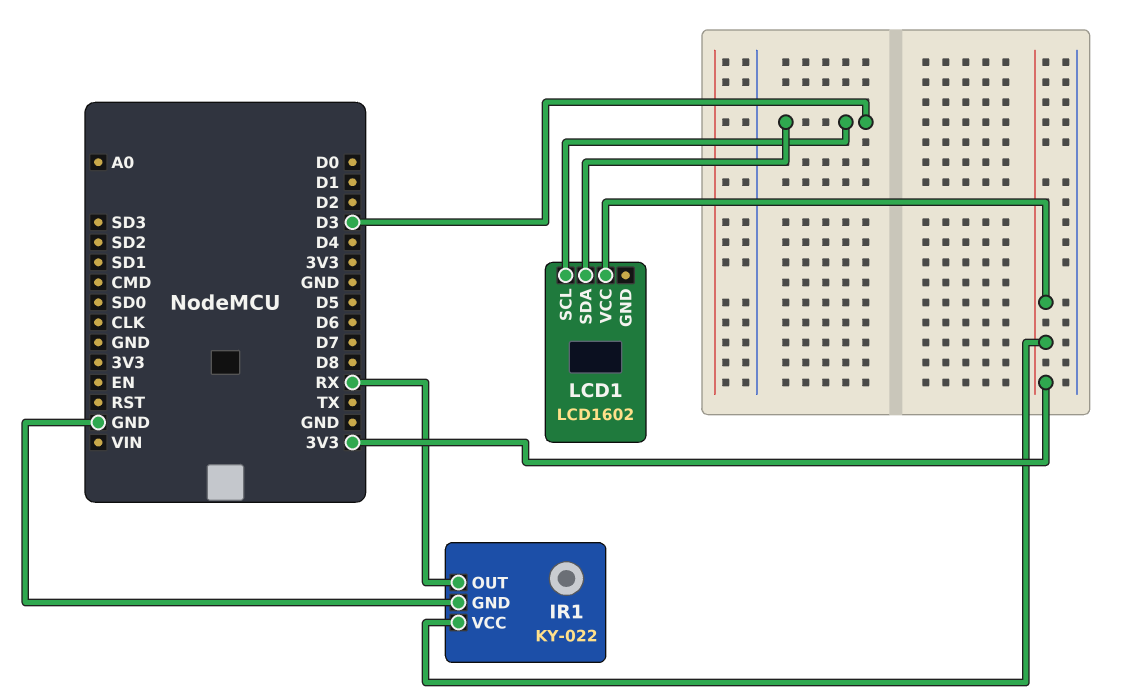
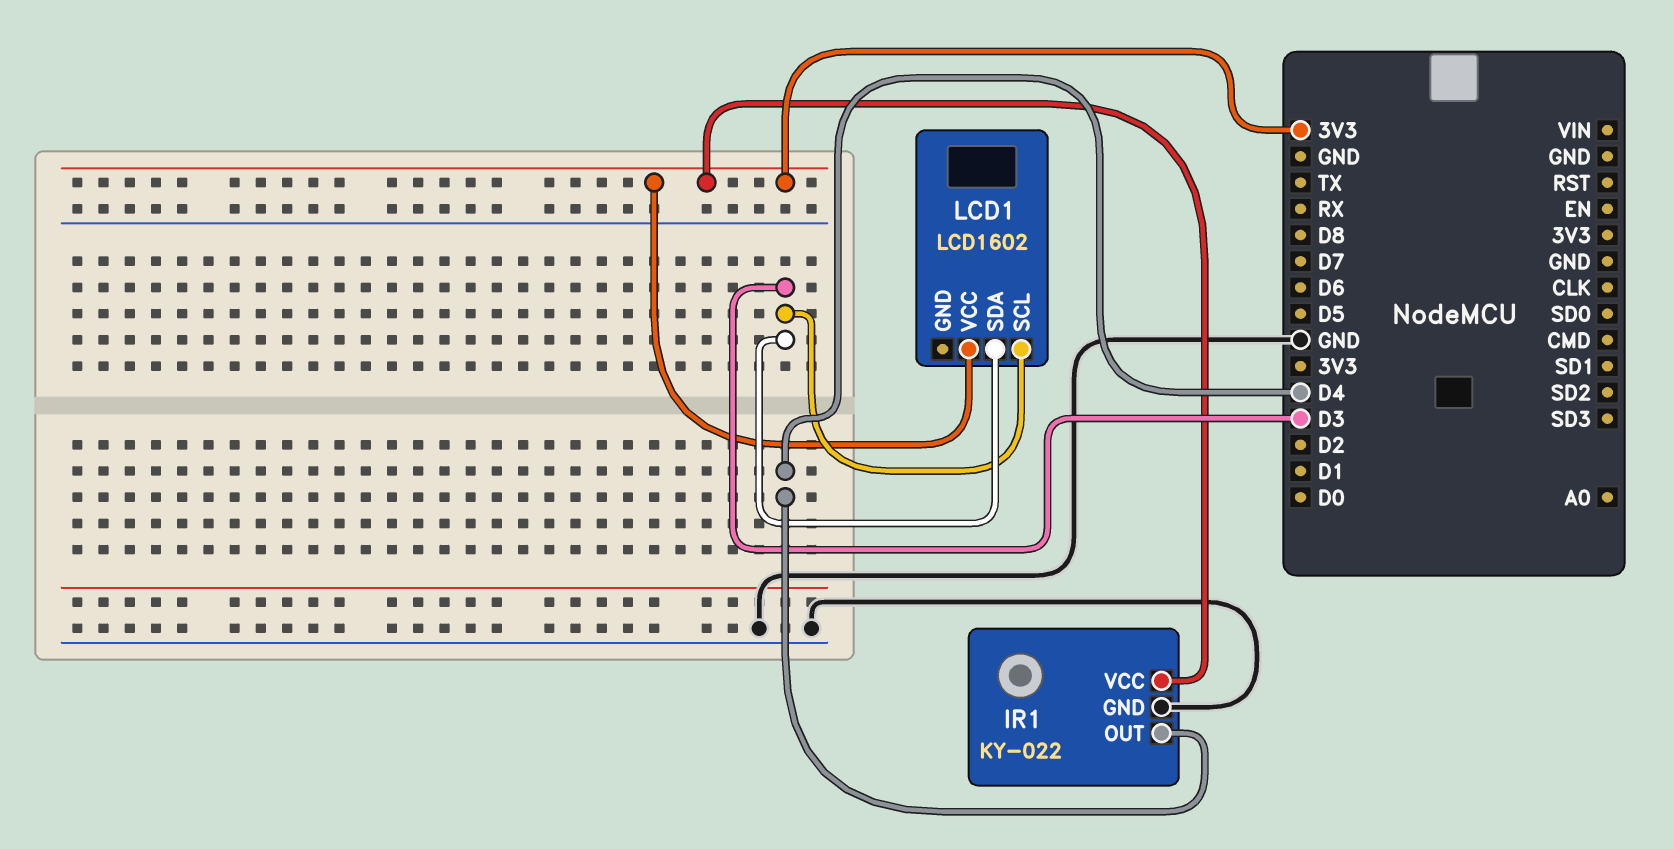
IR1 pin OUT: RX -> D4

